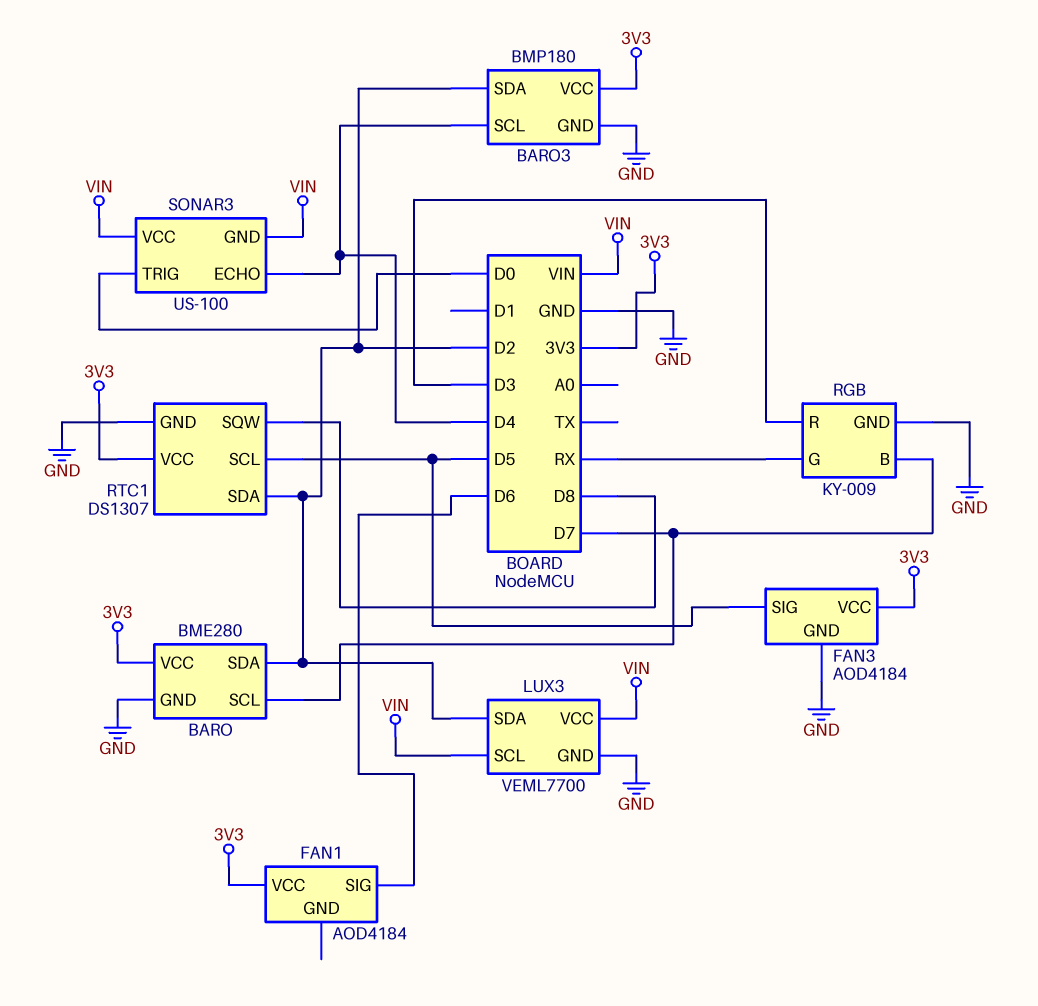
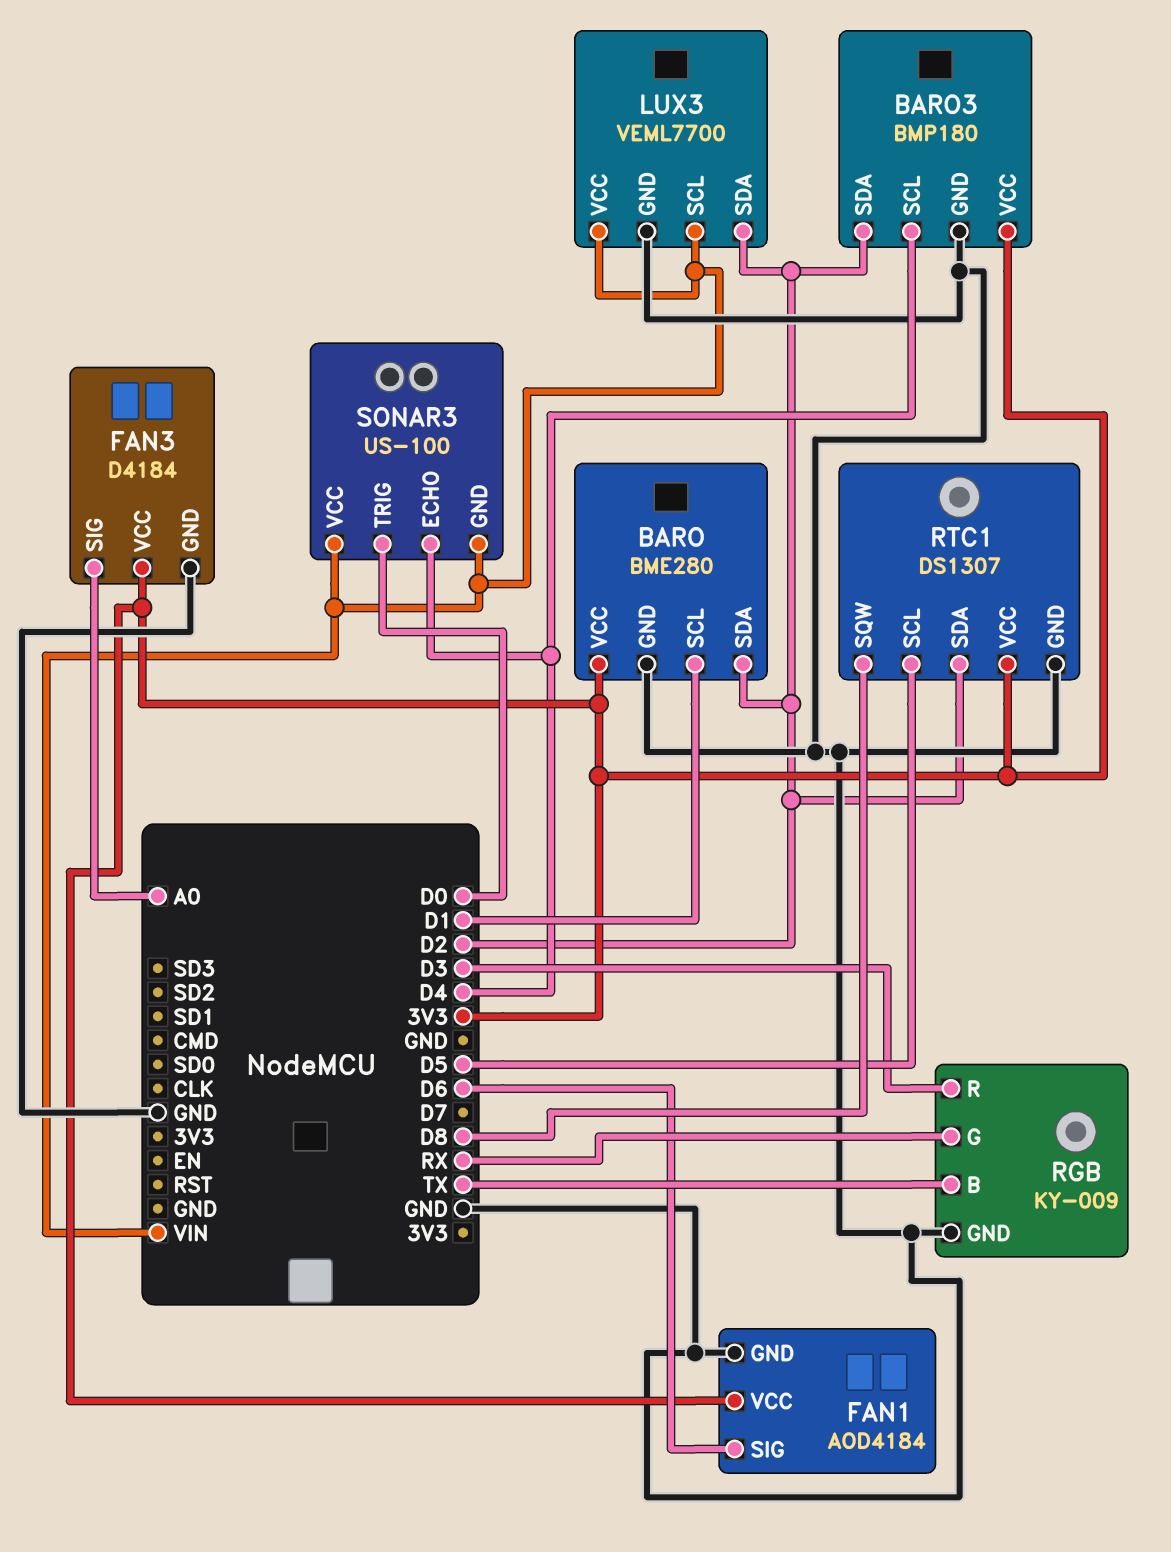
BARO pin SCL: D7 -> D1
FAN1 pin GND: none -> GND
FAN3: AOD4184 -> D4184
FAN3 pin SIG: D5 -> A0
RGB pin B: D7 -> TX

